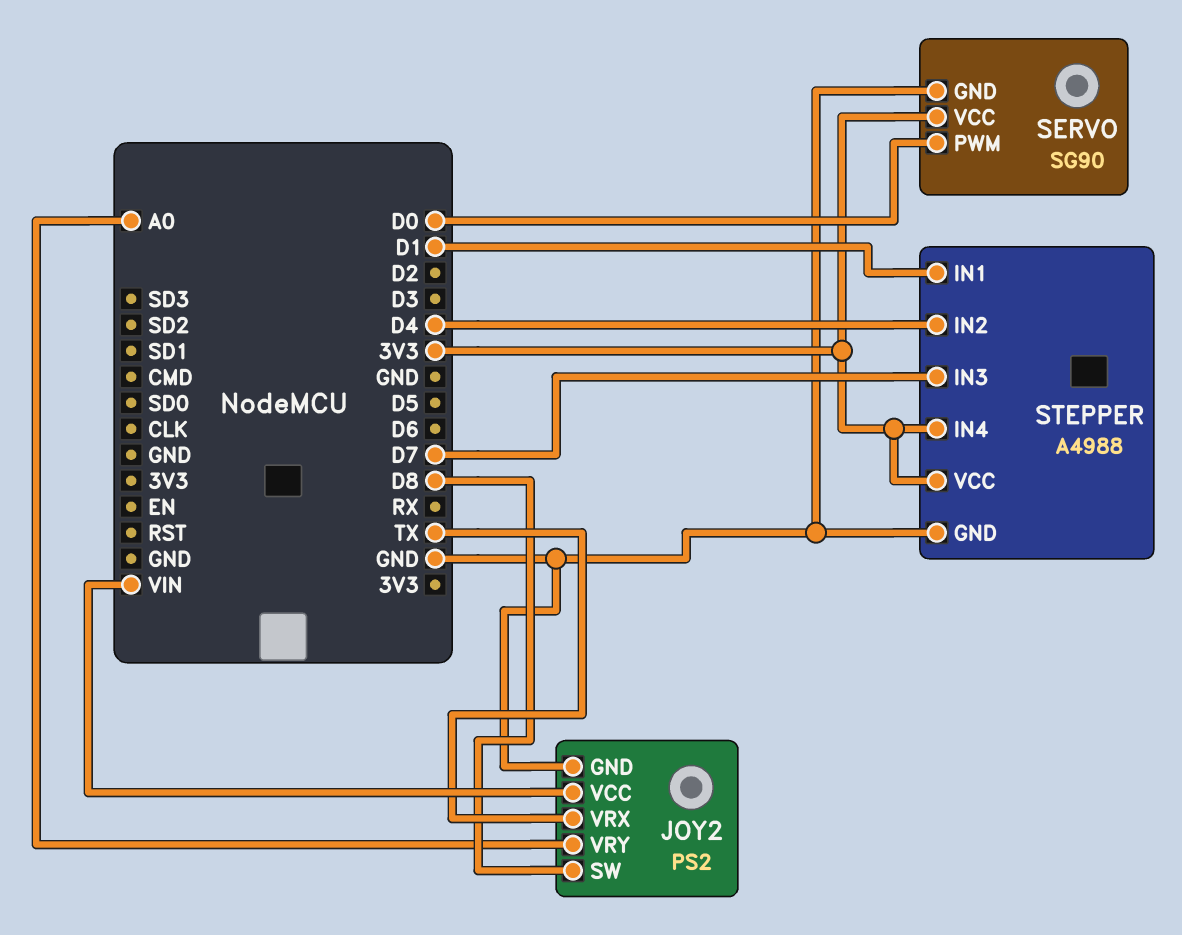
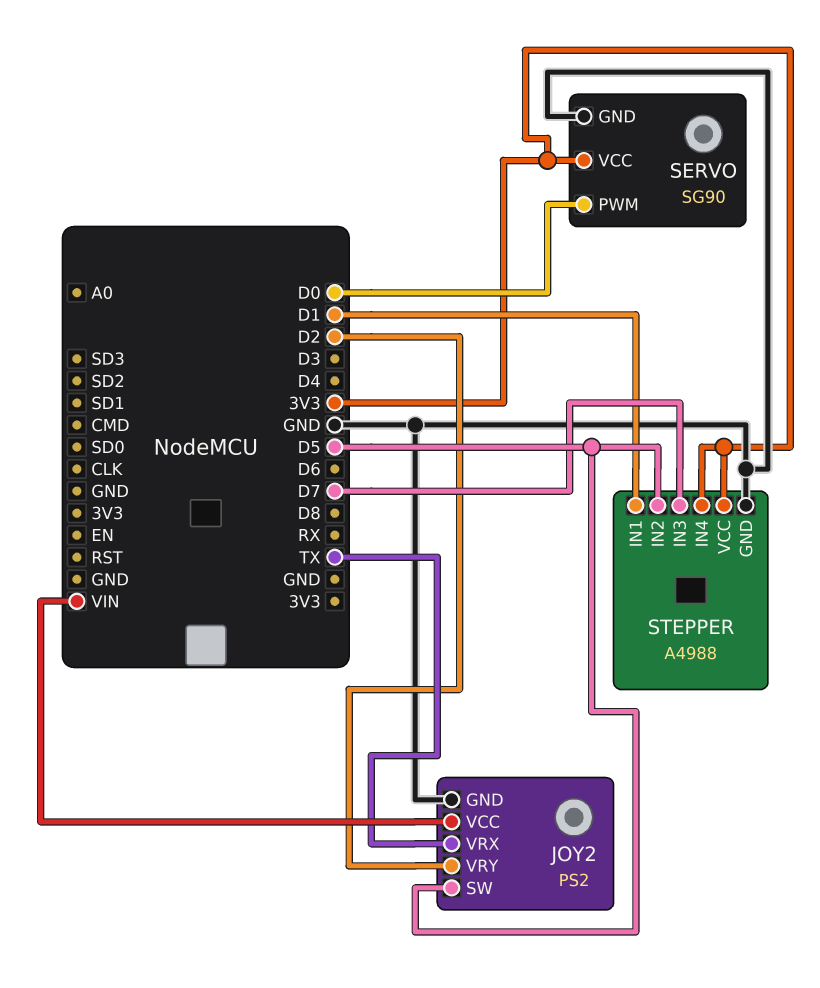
JOY2 pin SW: D8 -> D5
JOY2 pin VRY: A0 -> D2
STEPPER pin IN2: D4 -> D5

